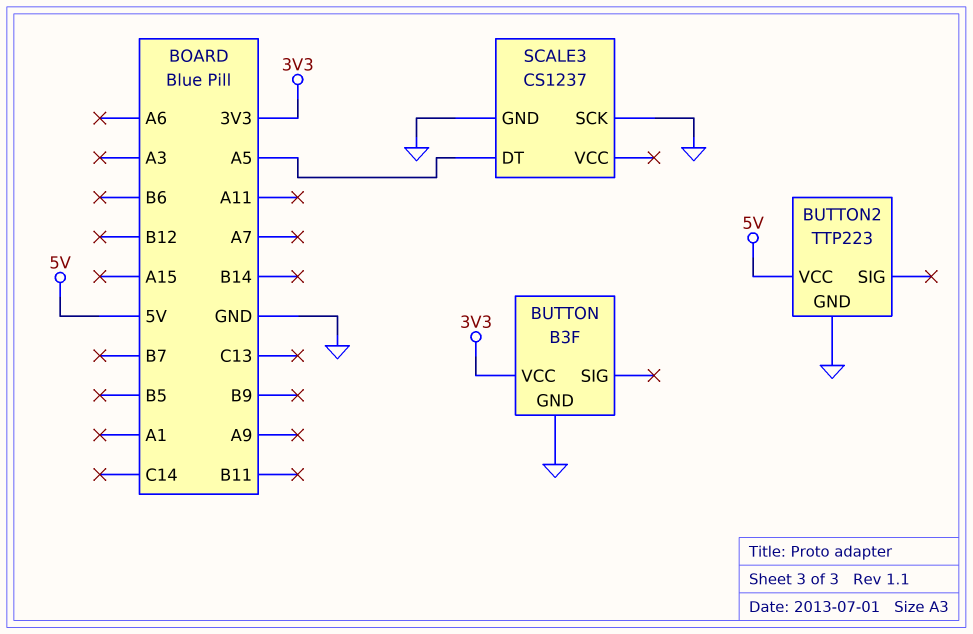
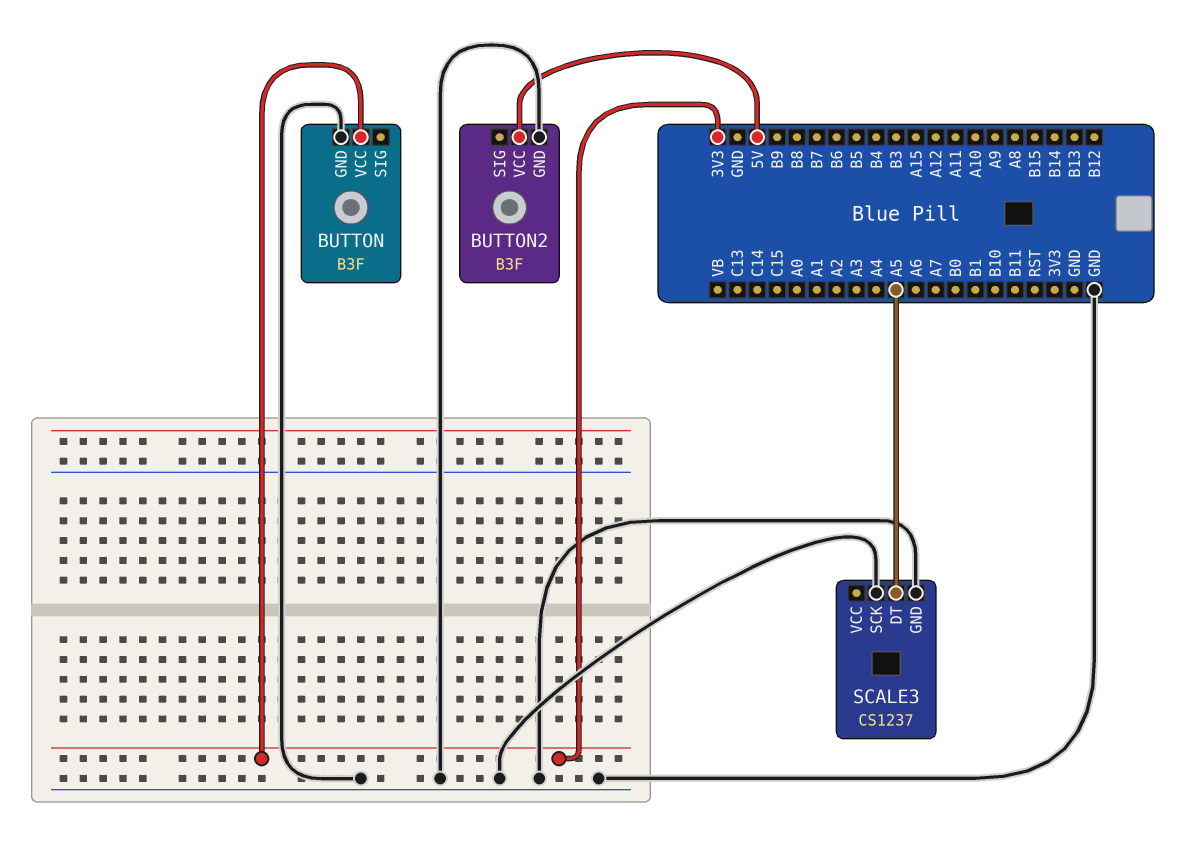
BUTTON2: TTP223 -> B3F

